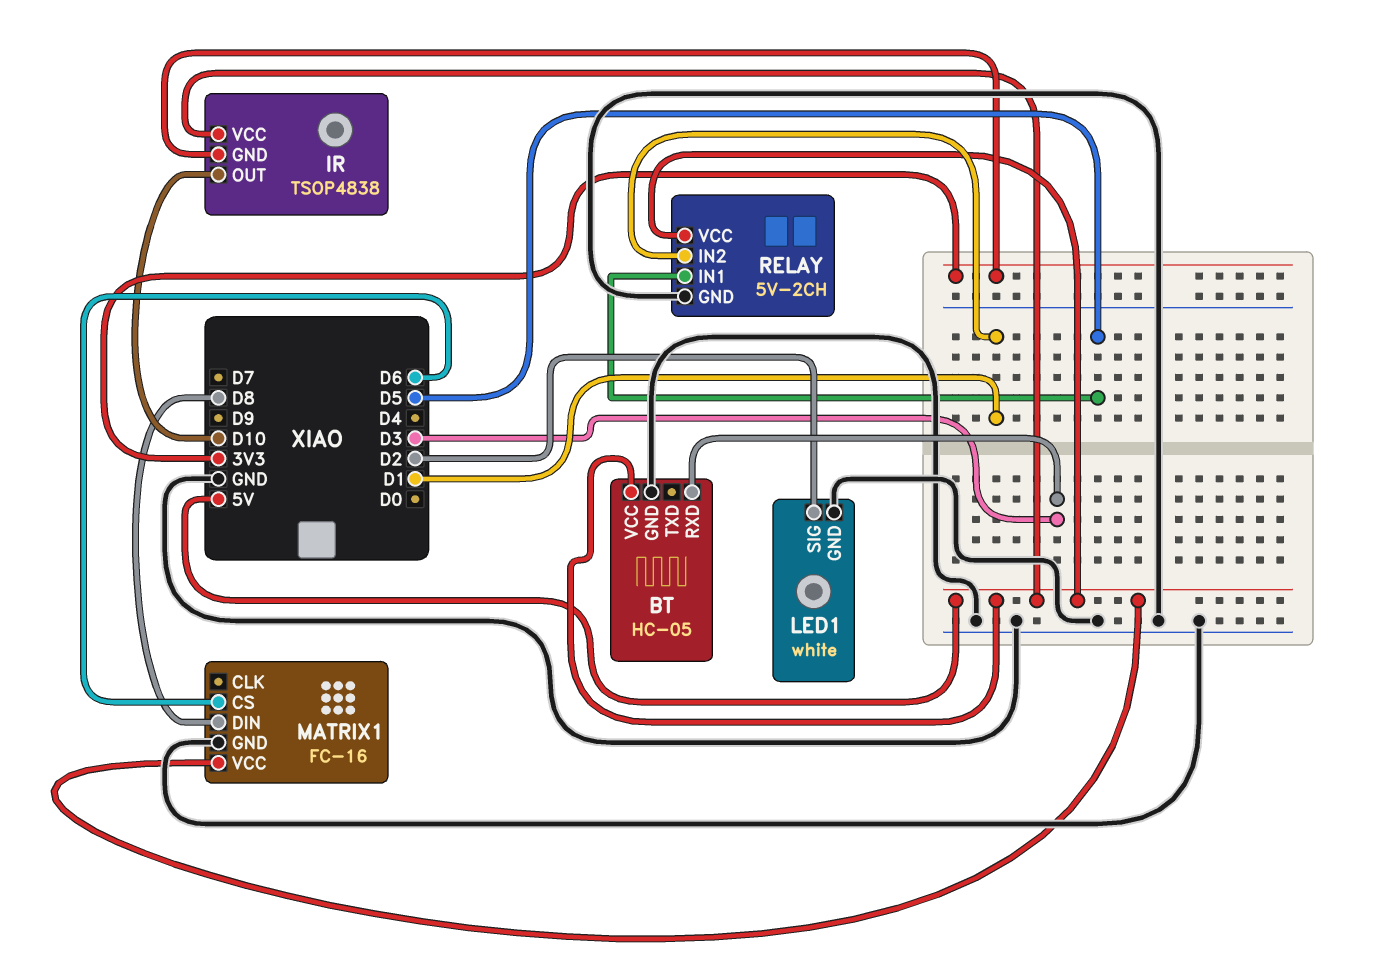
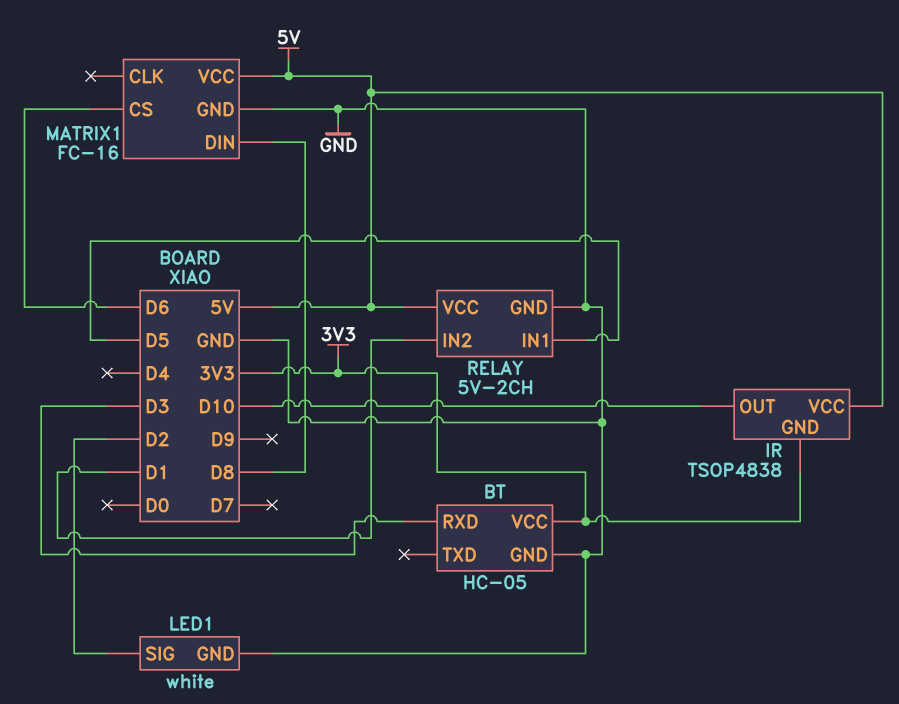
BT pin VCC: 5V -> 3V3

